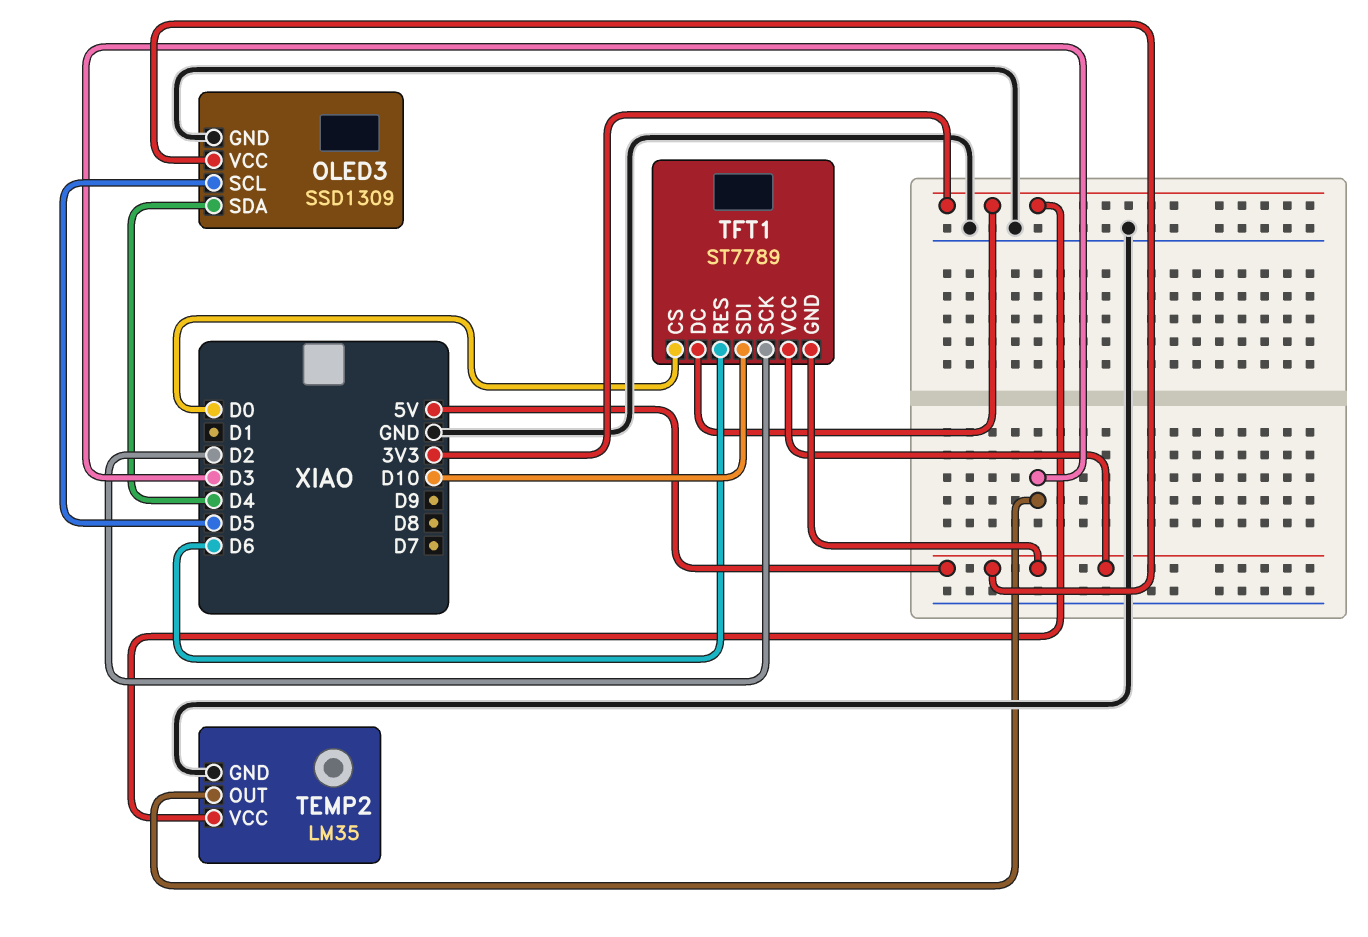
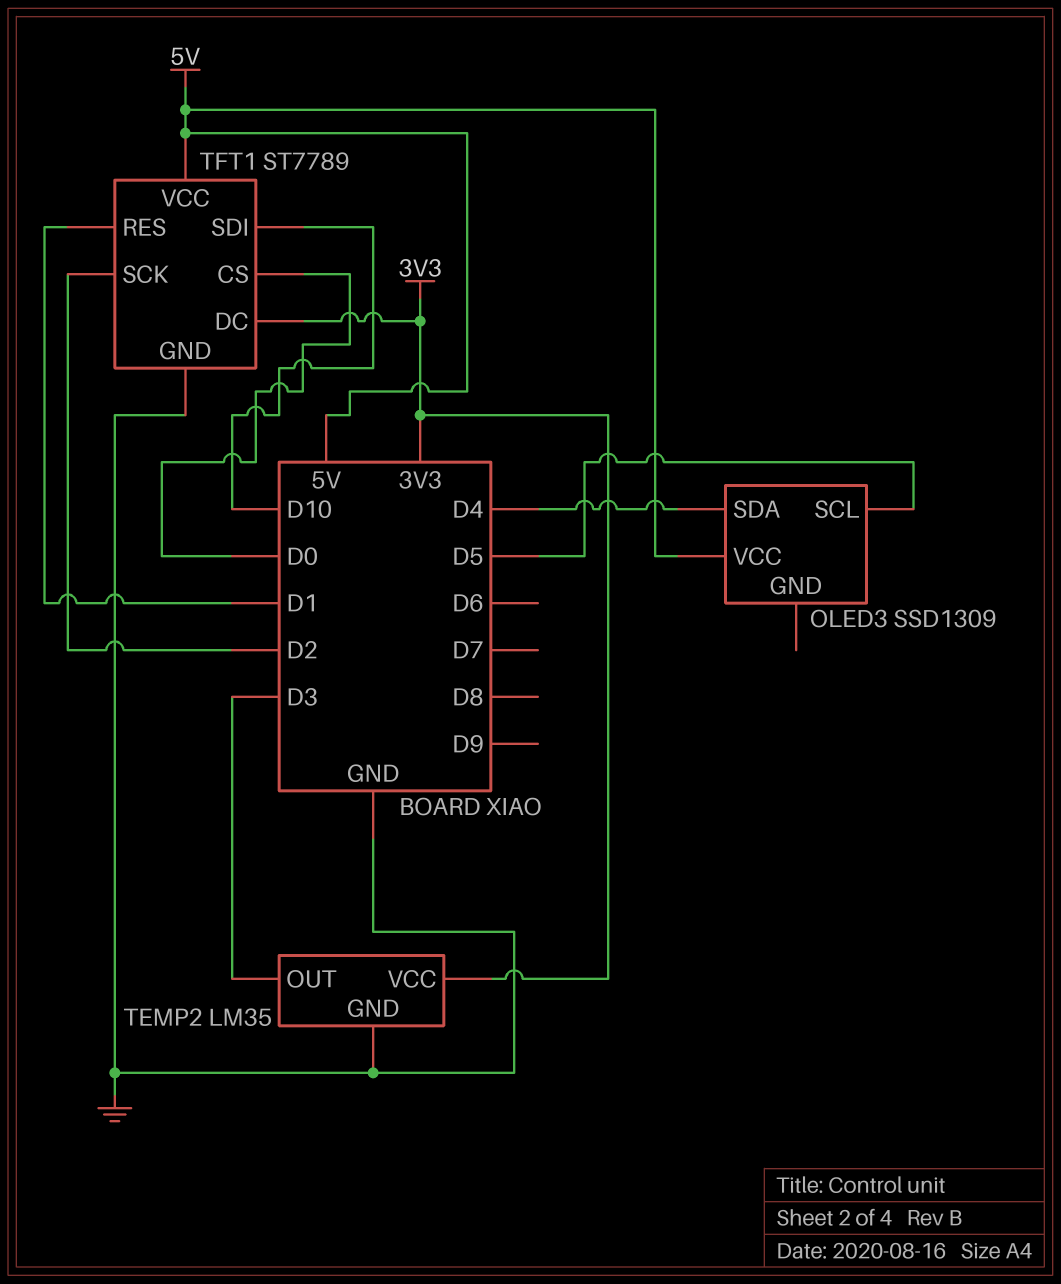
OLED3 pin GND: GND -> none
TFT1 pin GND: 5V -> GND
TFT1 pin RES: D6 -> D1

